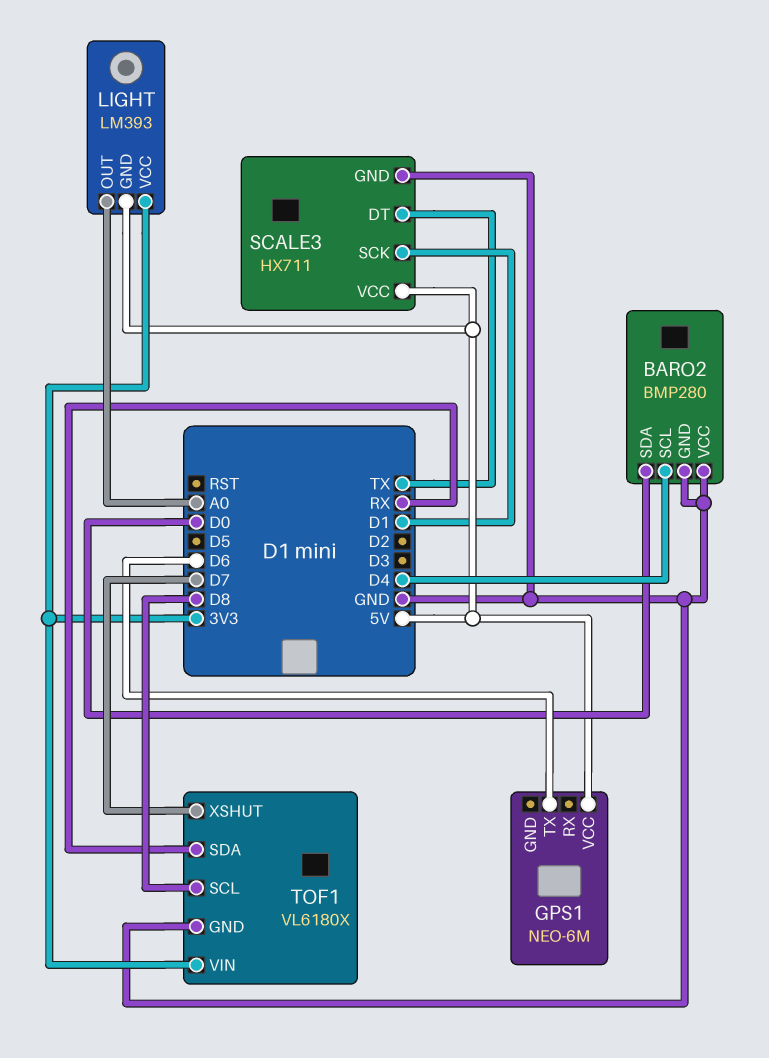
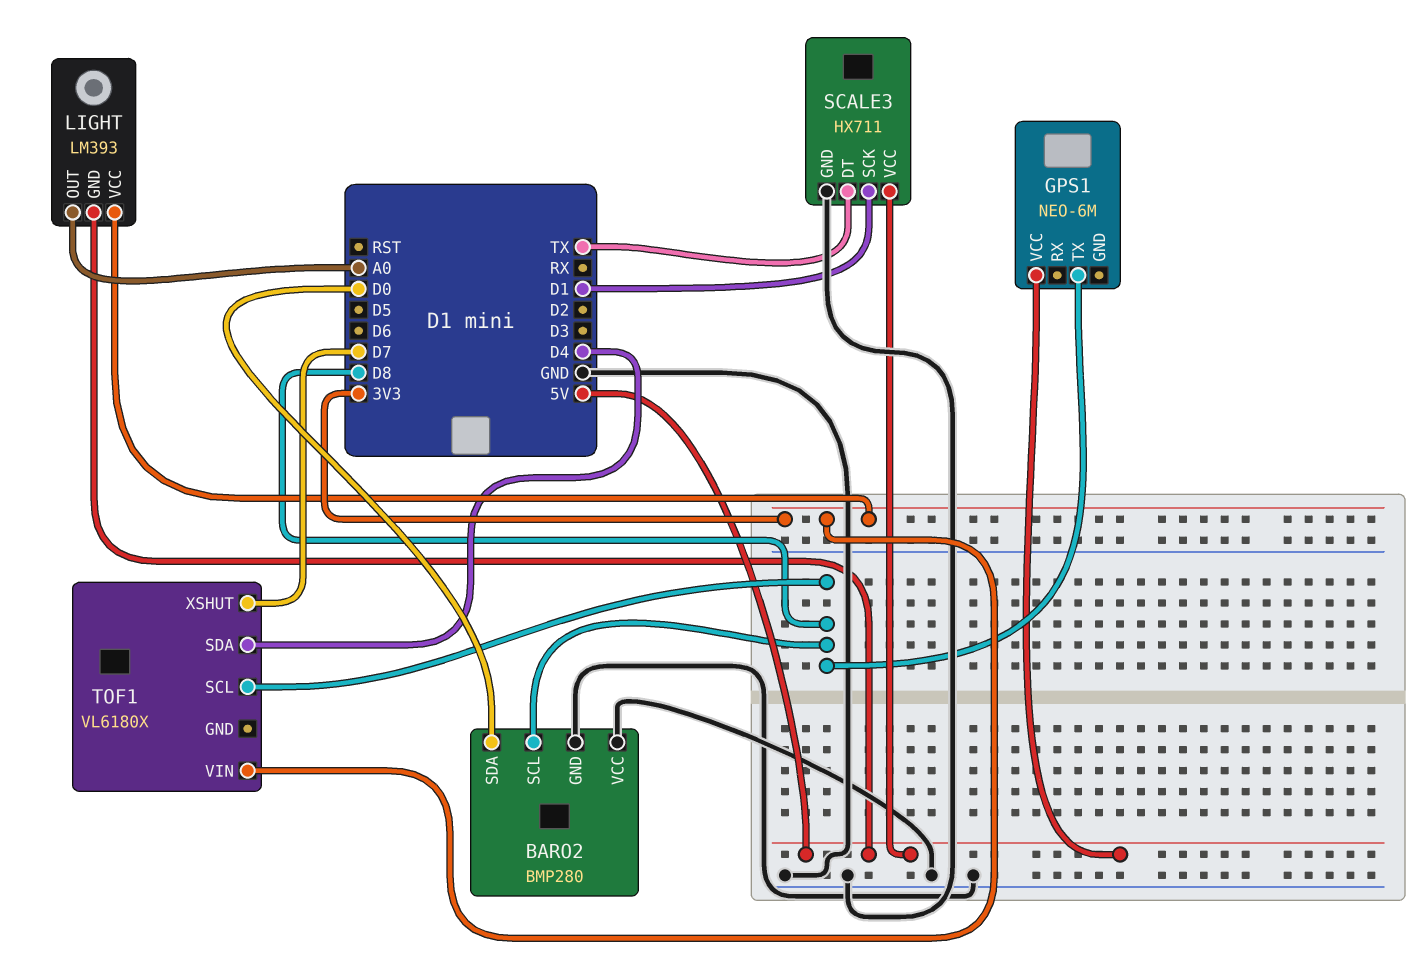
BARO2 pin SCL: D4 -> D8
GPS1 pin TX: D6 -> D8
TOF1 pin GND: GND -> none
TOF1 pin SDA: RX -> D4

